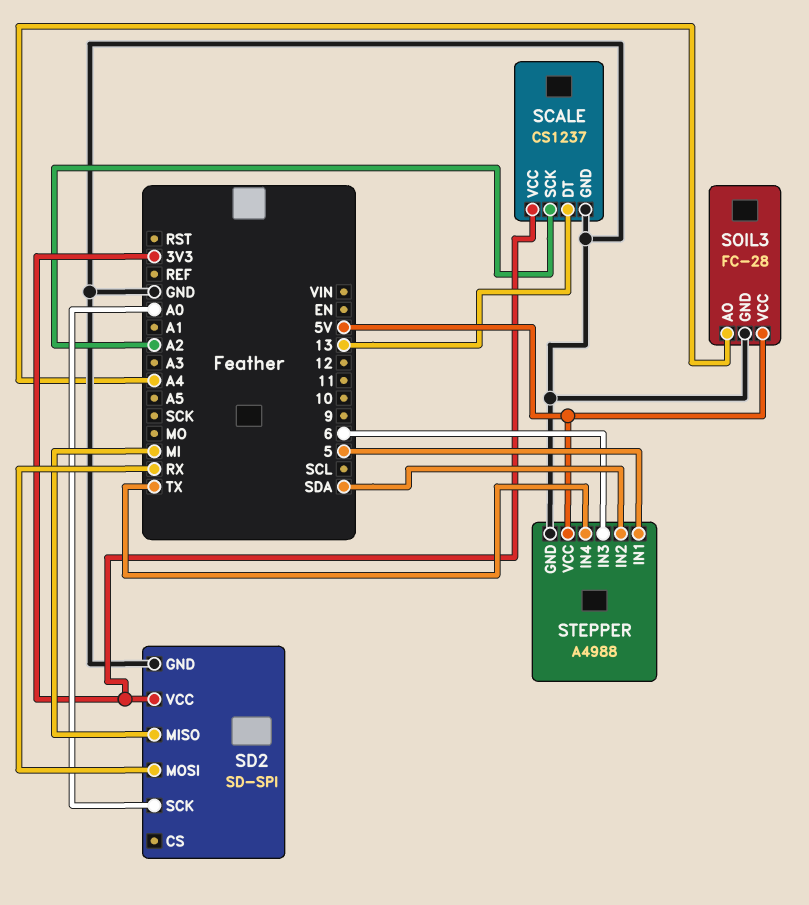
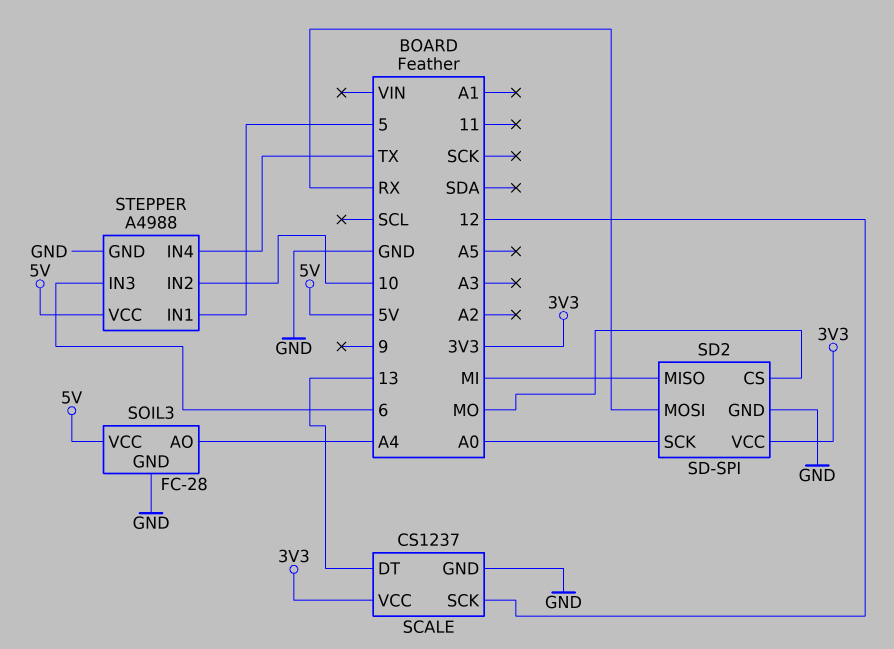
SCALE pin SCK: A2 -> 12
SD2 pin CS: none -> MO
STEPPER pin IN2: SDA -> 10

